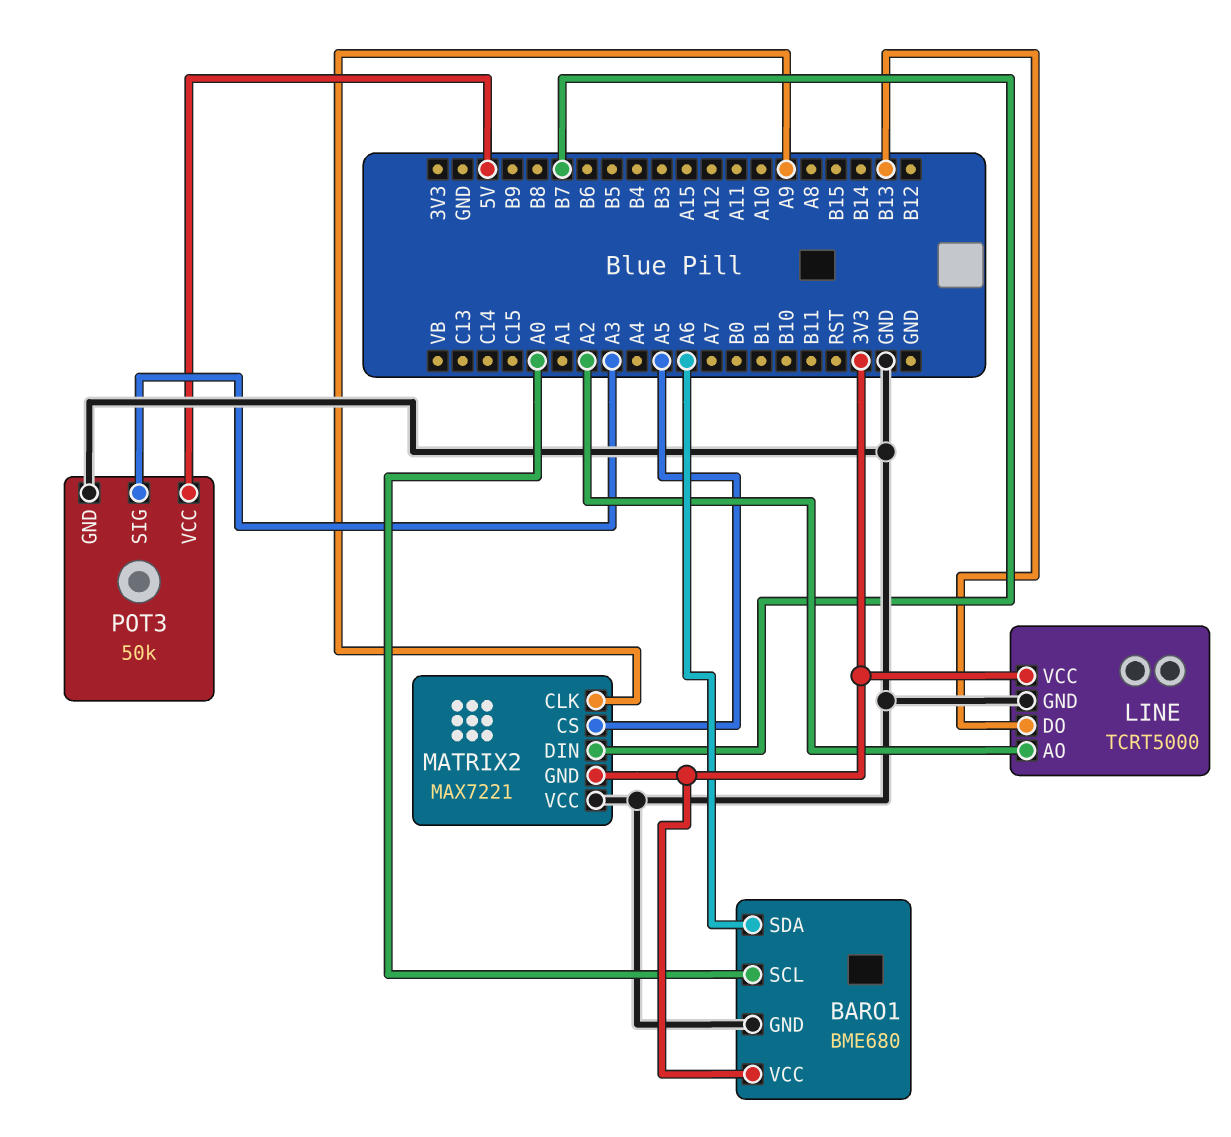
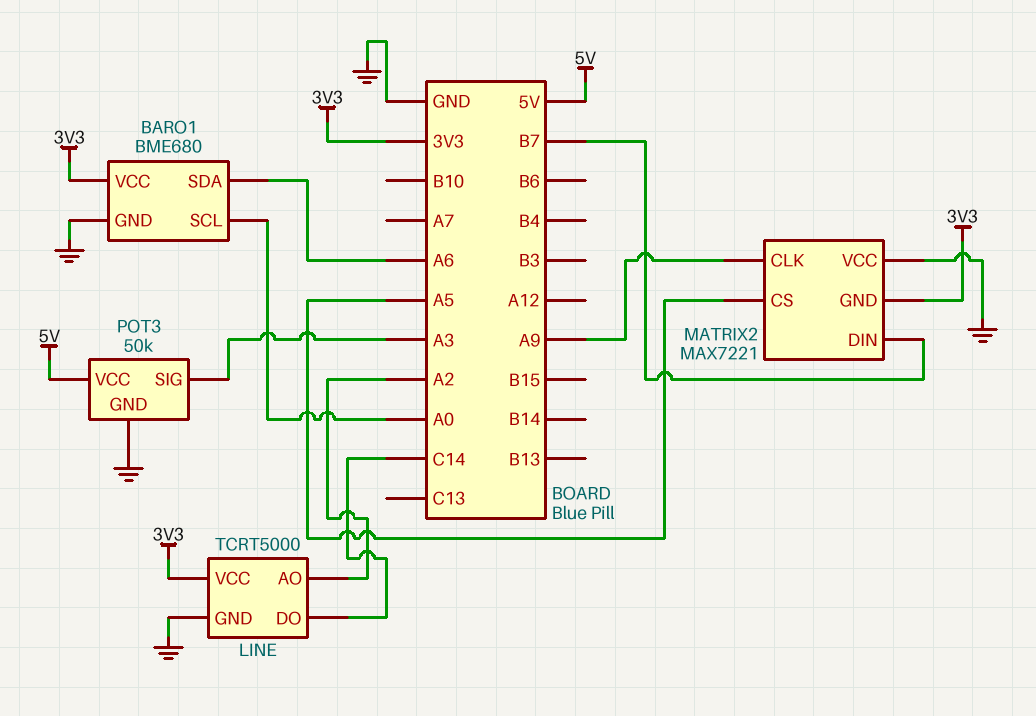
LINE pin DO: B13 -> C14

